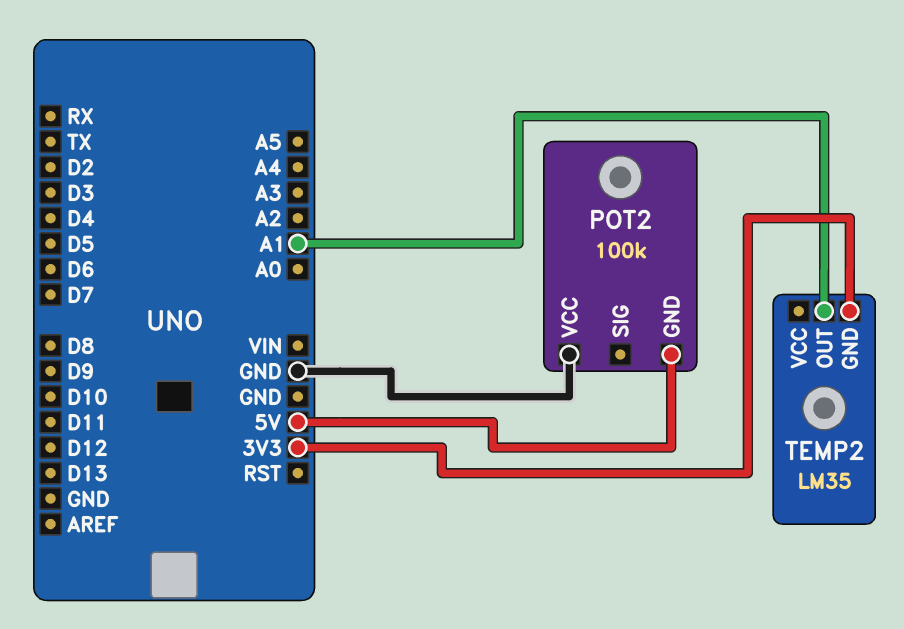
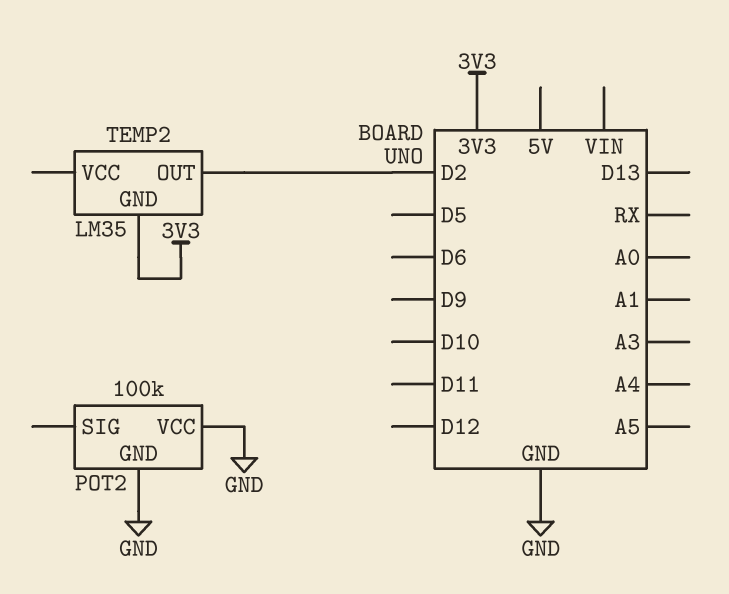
POT2 pin GND: 5V -> GND
TEMP2 pin OUT: A1 -> D2

